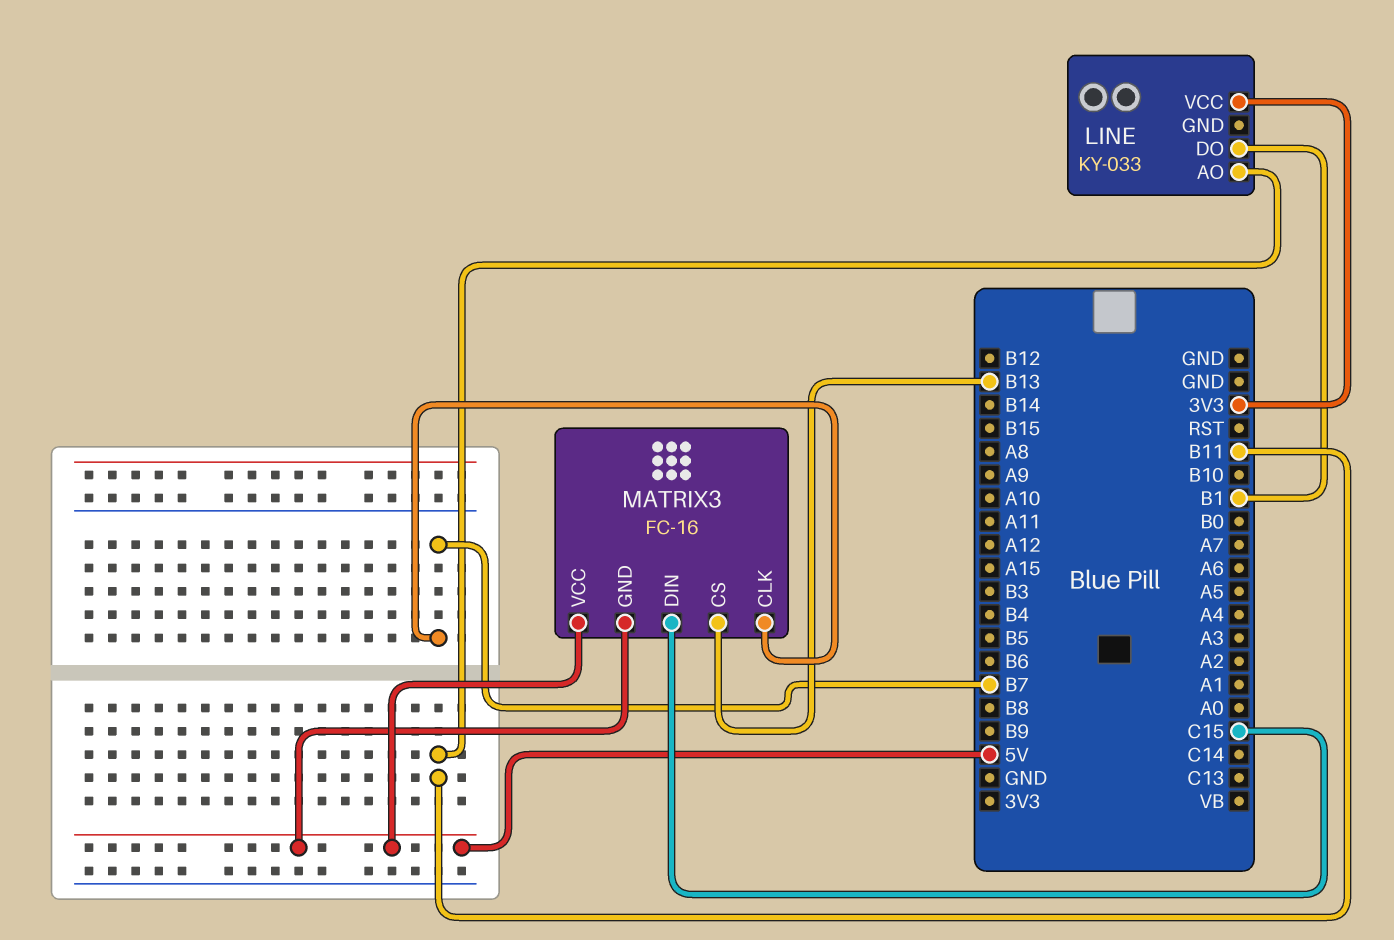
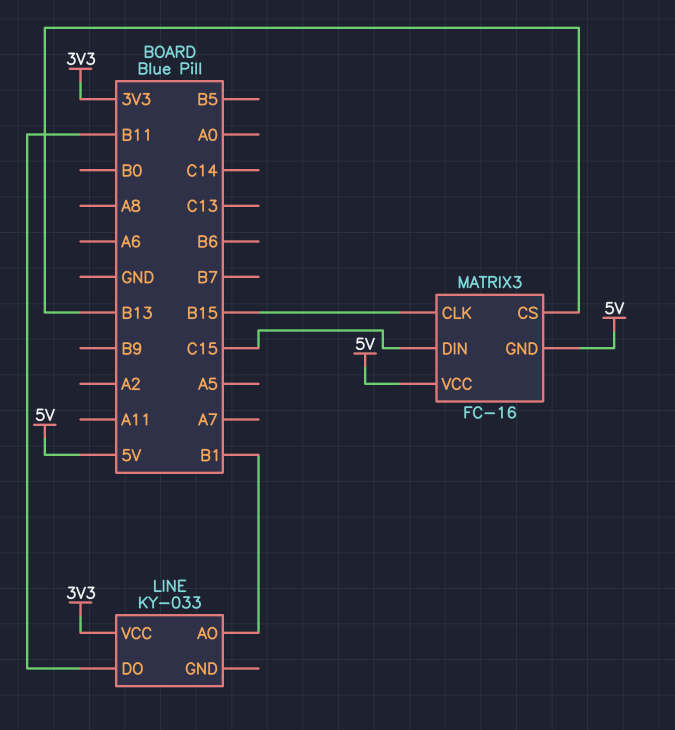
LINE pin AO: B11 -> B1
LINE pin DO: B1 -> B11
MATRIX3 pin CLK: B7 -> B15

